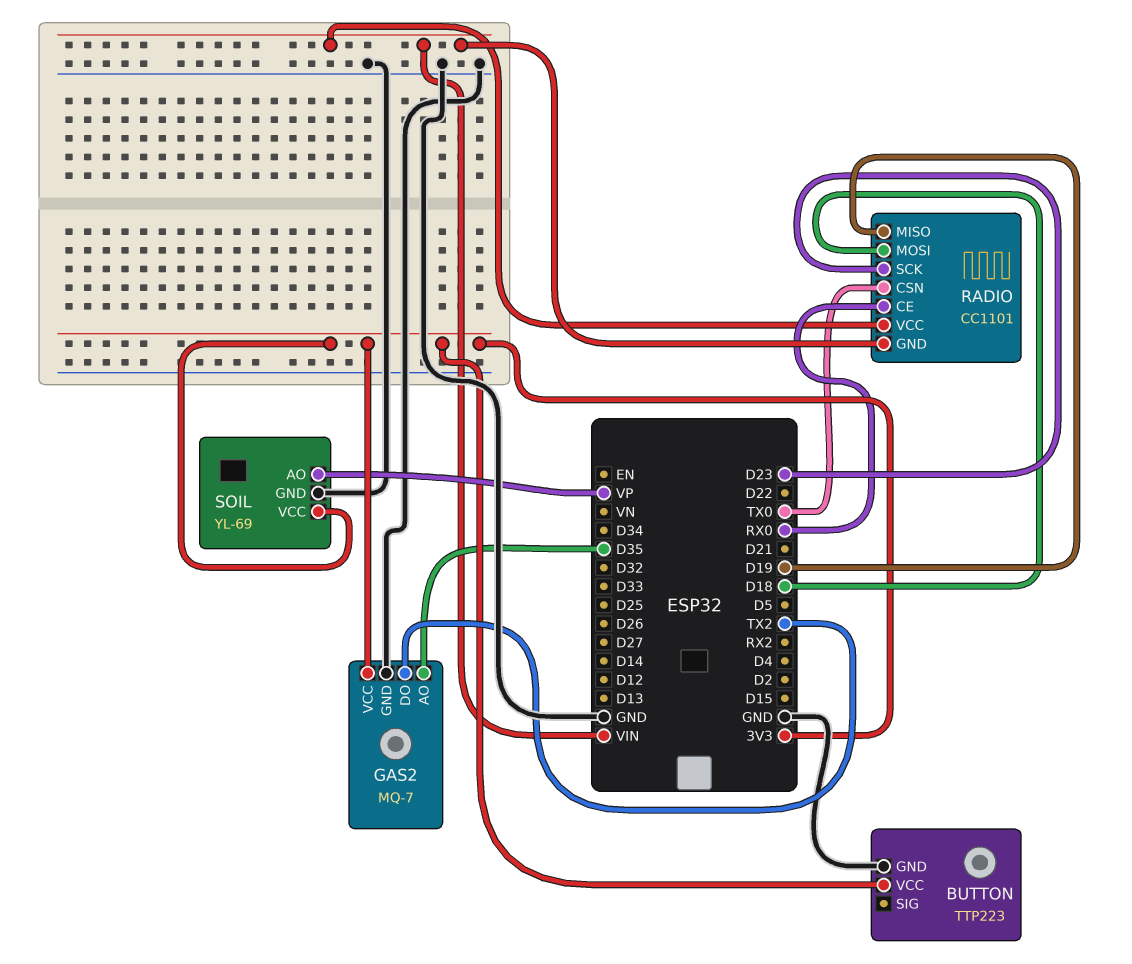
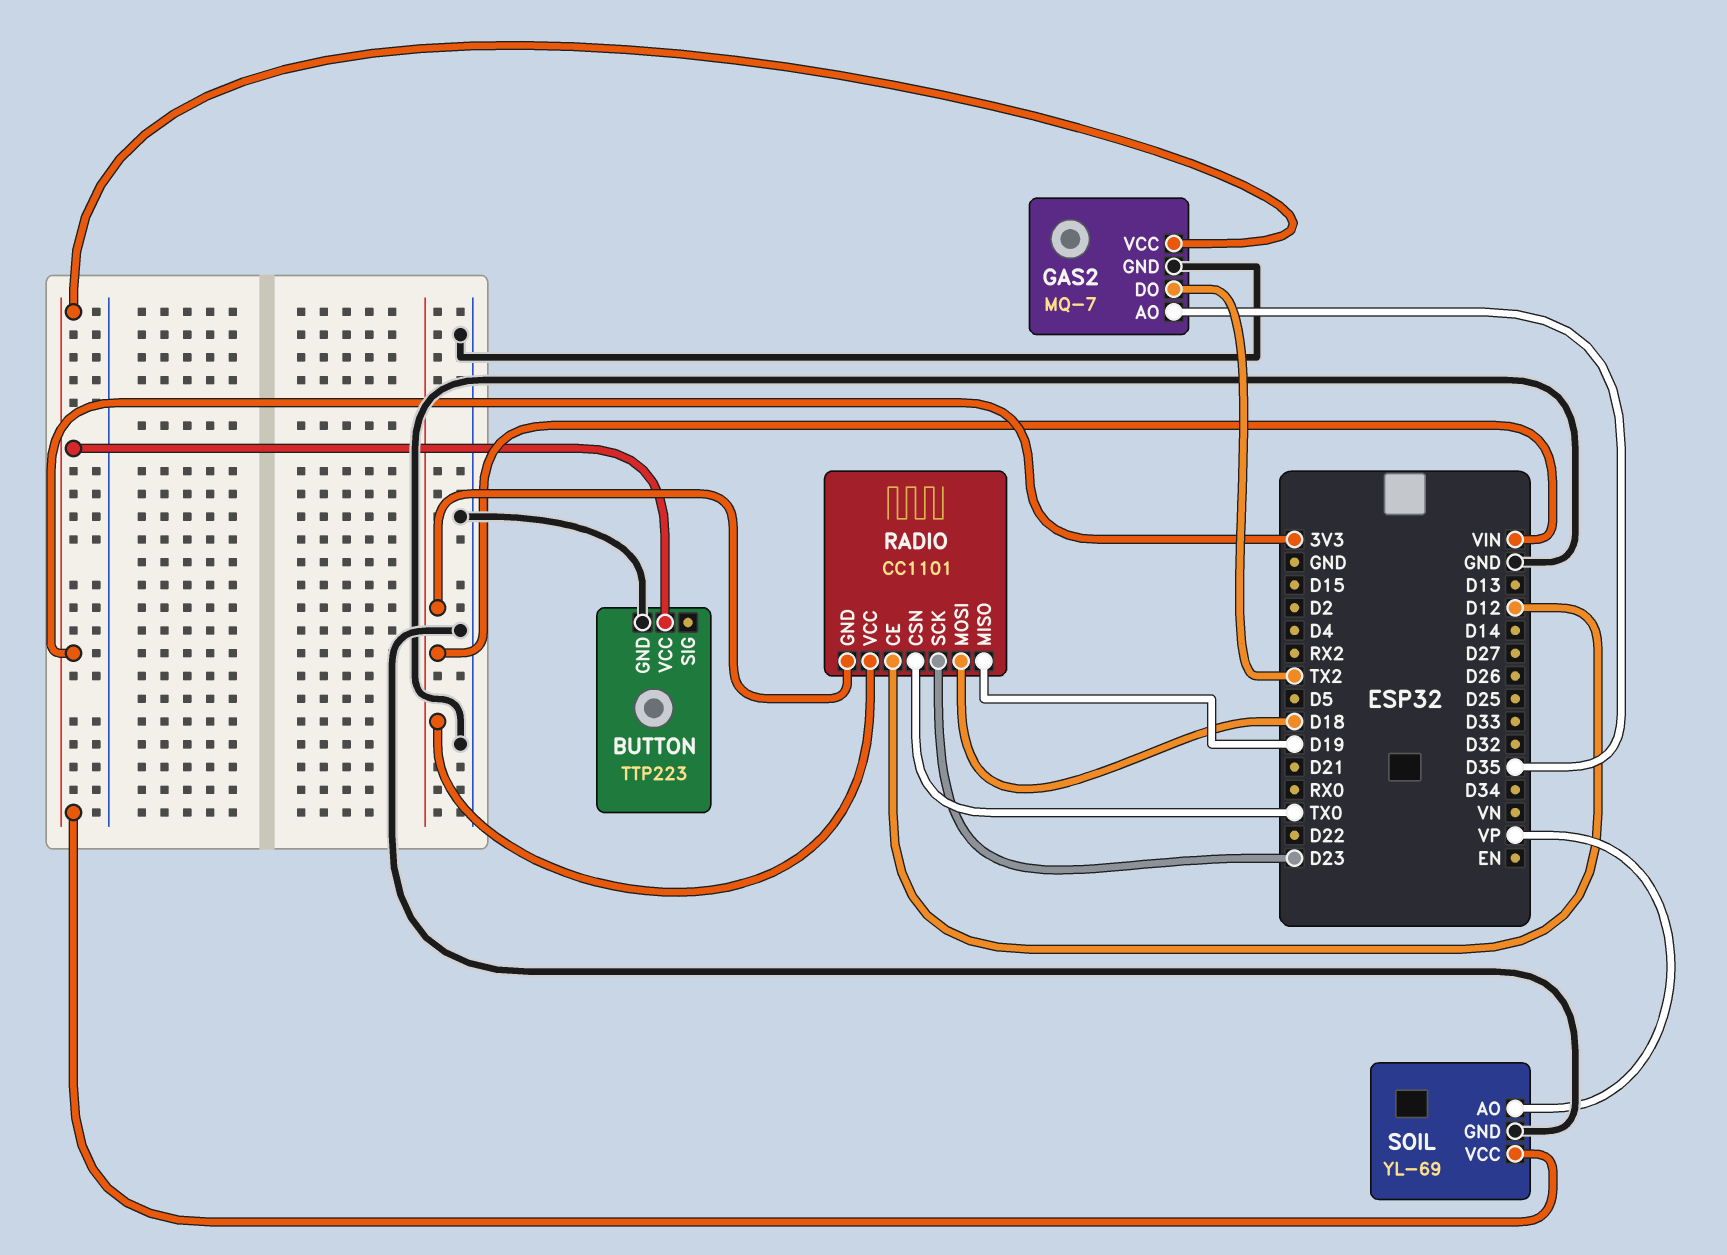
RADIO pin CE: RX0 -> D12

